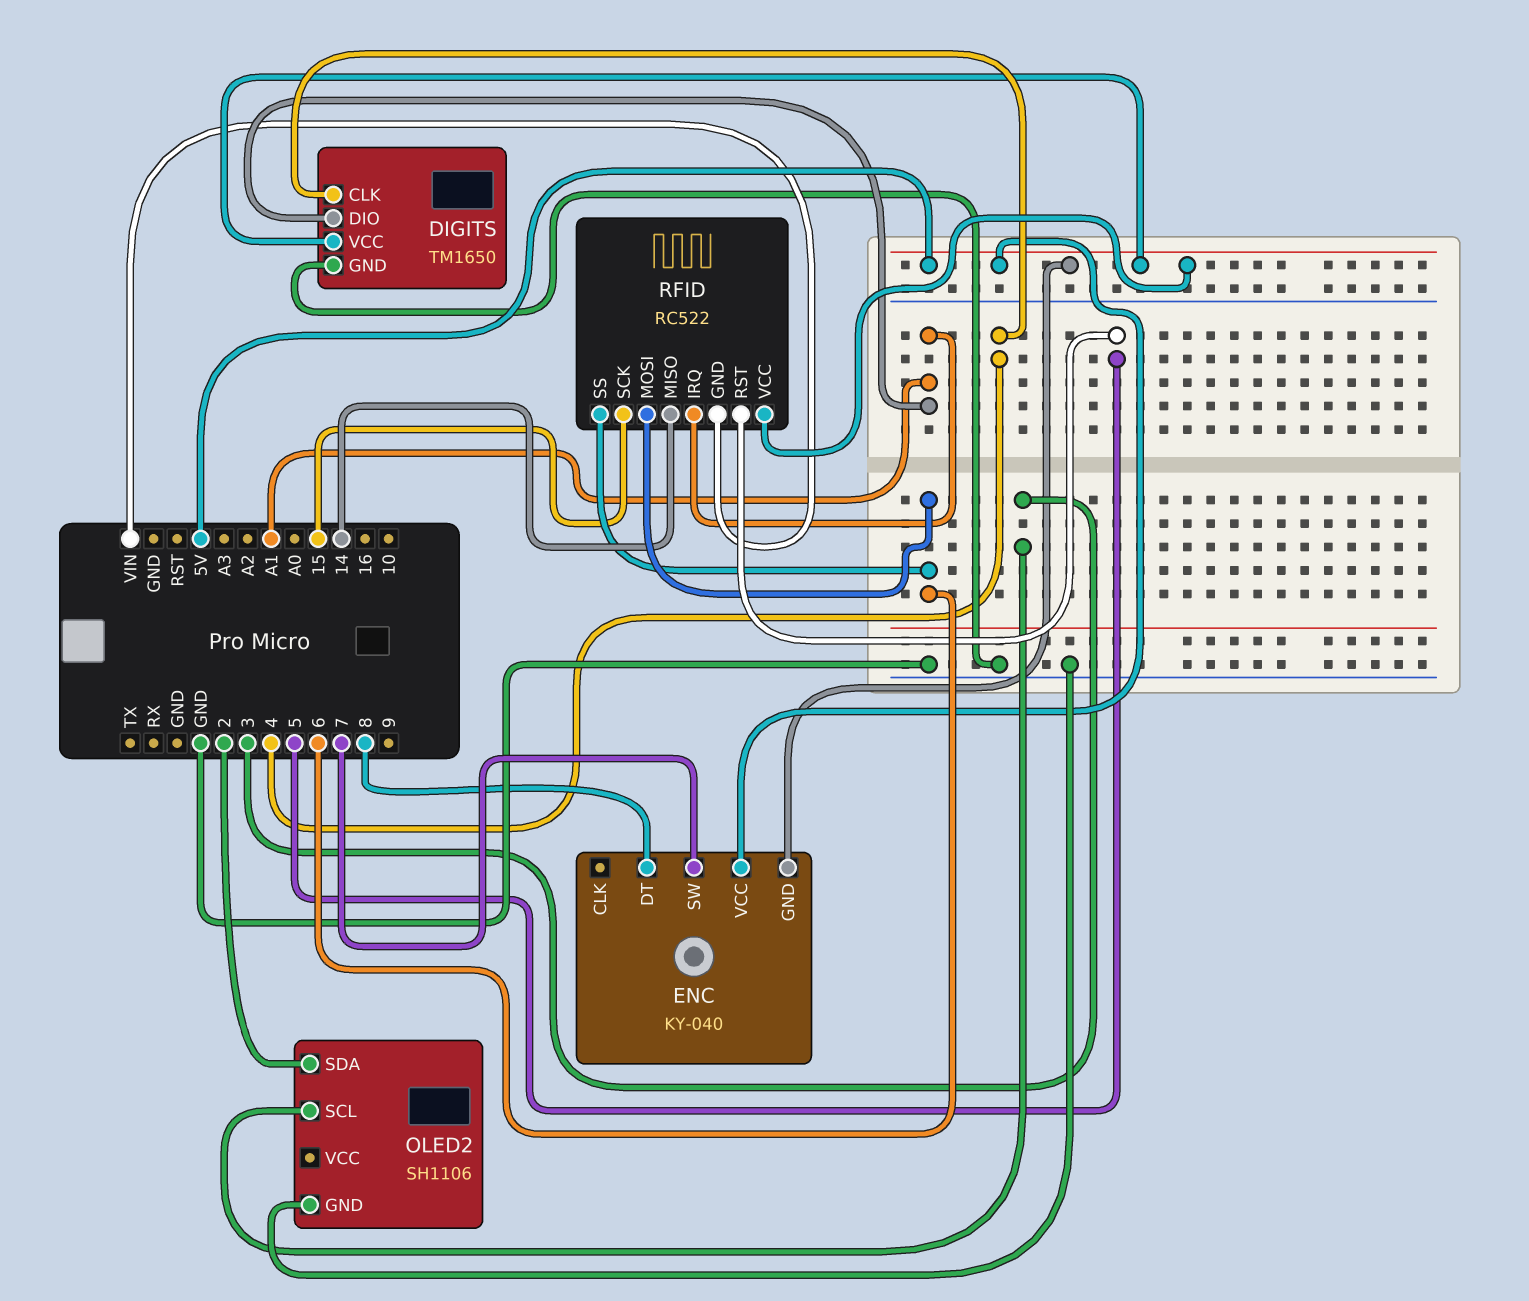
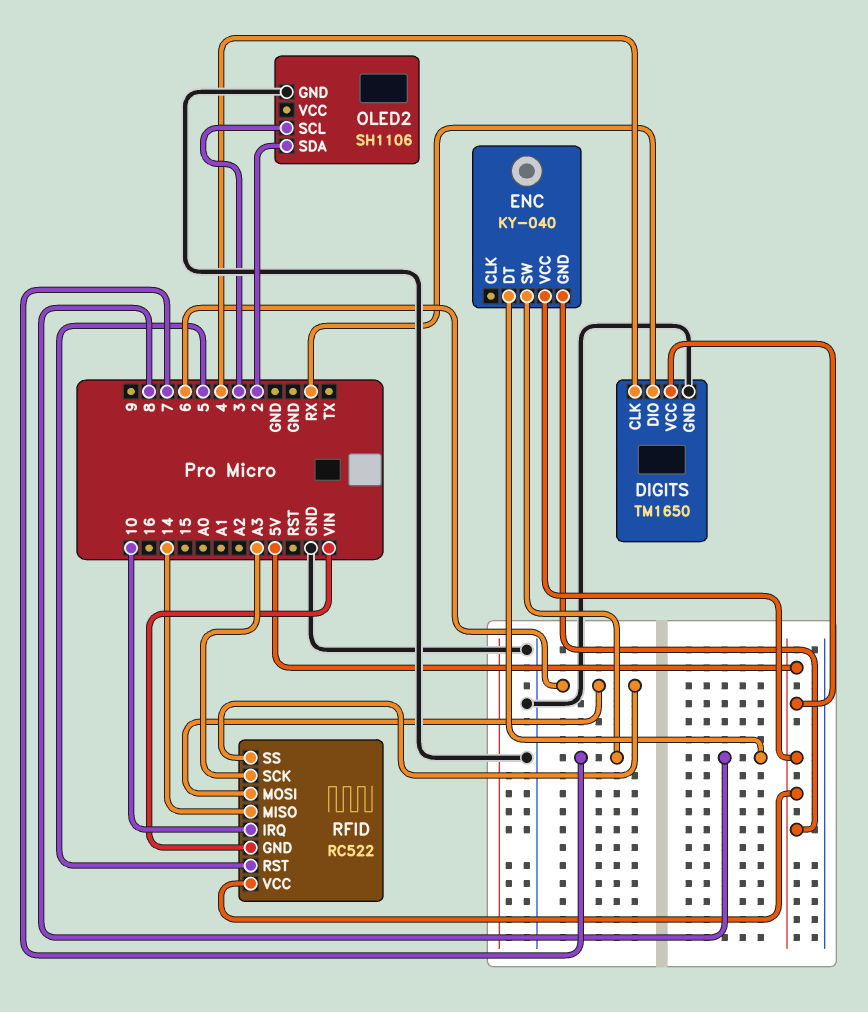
DIGITS pin DIO: A1 -> RX
RFID pin IRQ: A1 -> 10
RFID pin SCK: 15 -> A3

